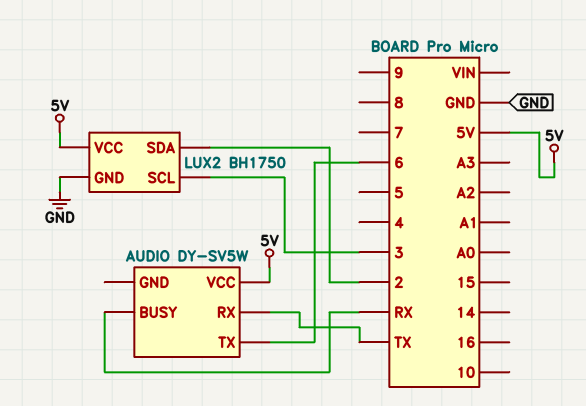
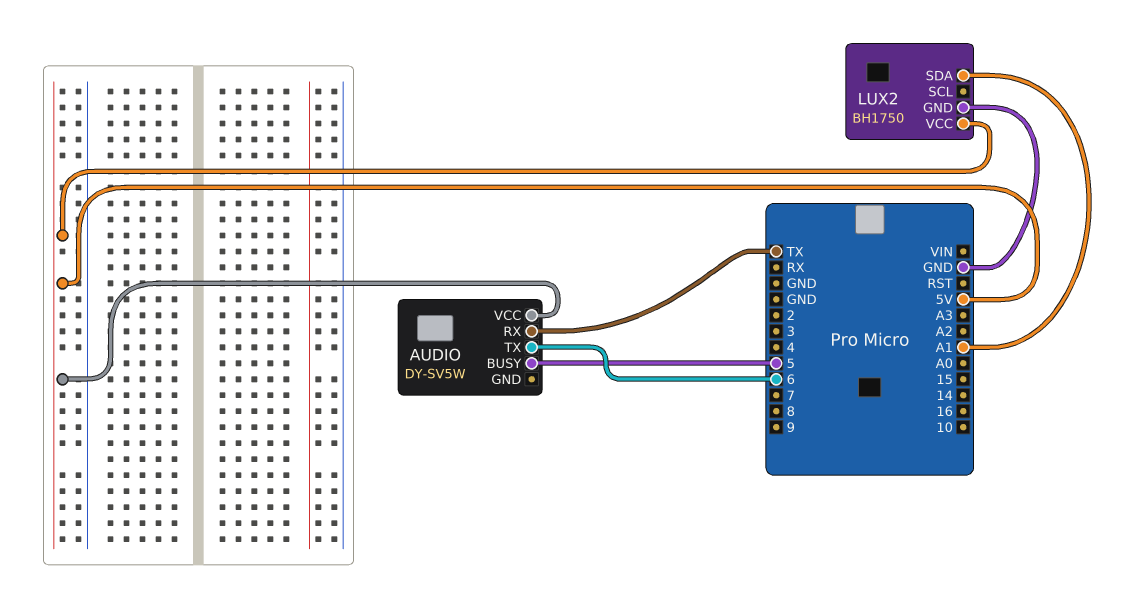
AUDIO pin BUSY: RX -> 5
LUX2 pin SCL: 3 -> none
LUX2 pin SDA: 2 -> A1

